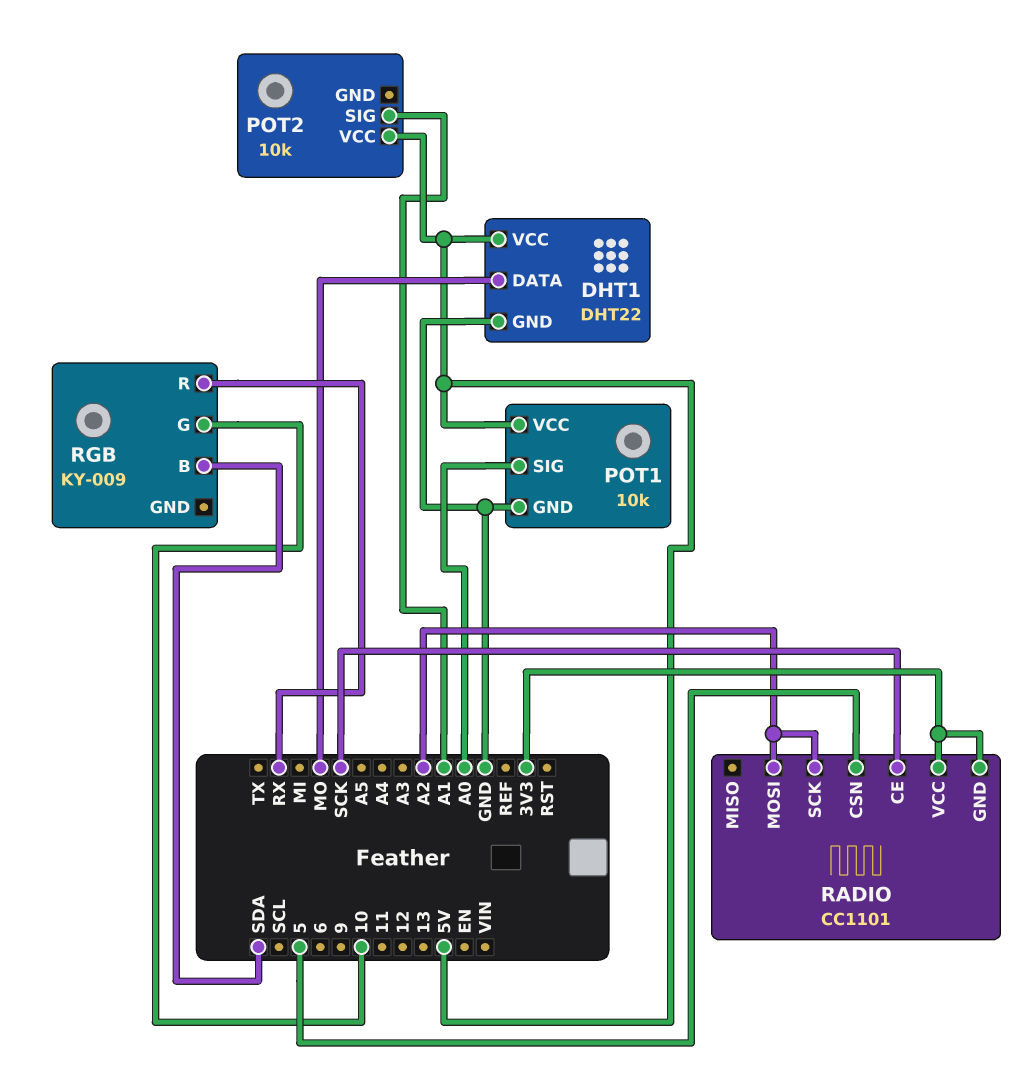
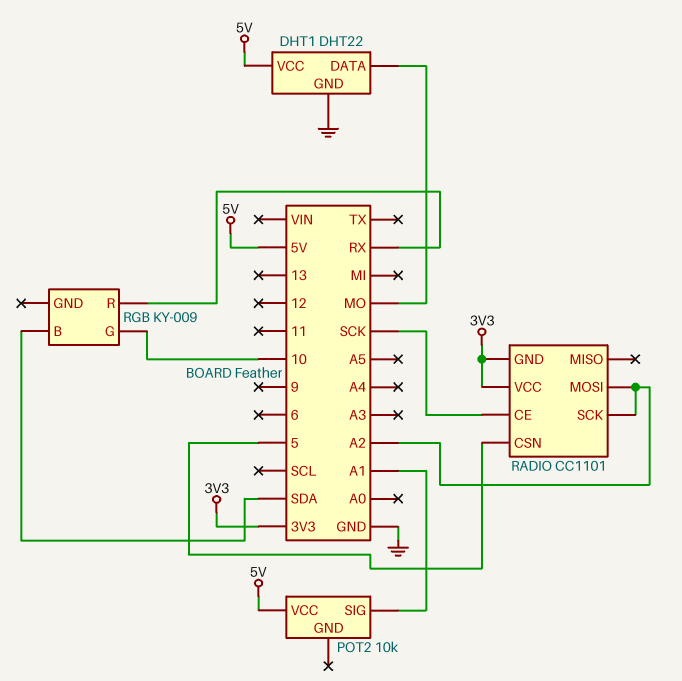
POT1: 10k -> none
POT1 pin GND: GND -> none
POT1 pin SIG: A0 -> none
POT1 pin VCC: 5V -> none

